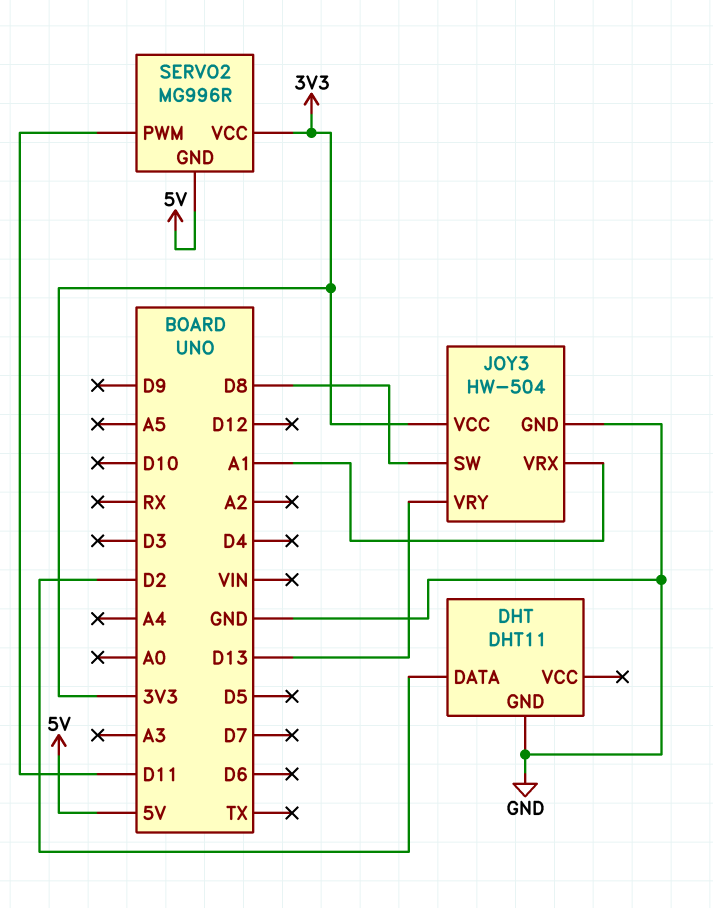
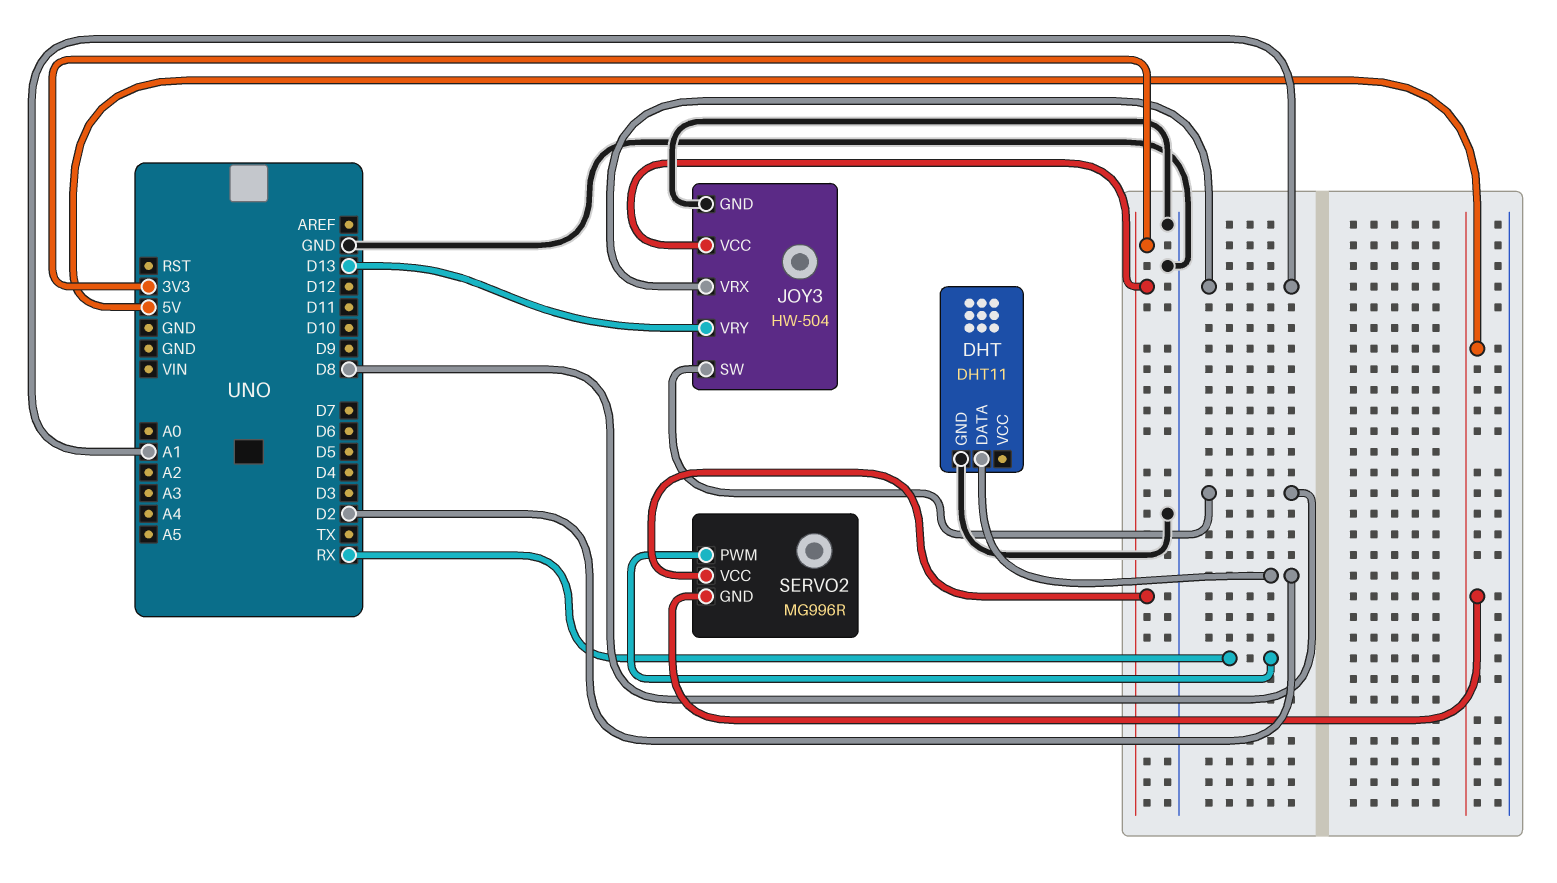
SERVO2 pin PWM: D11 -> RX

